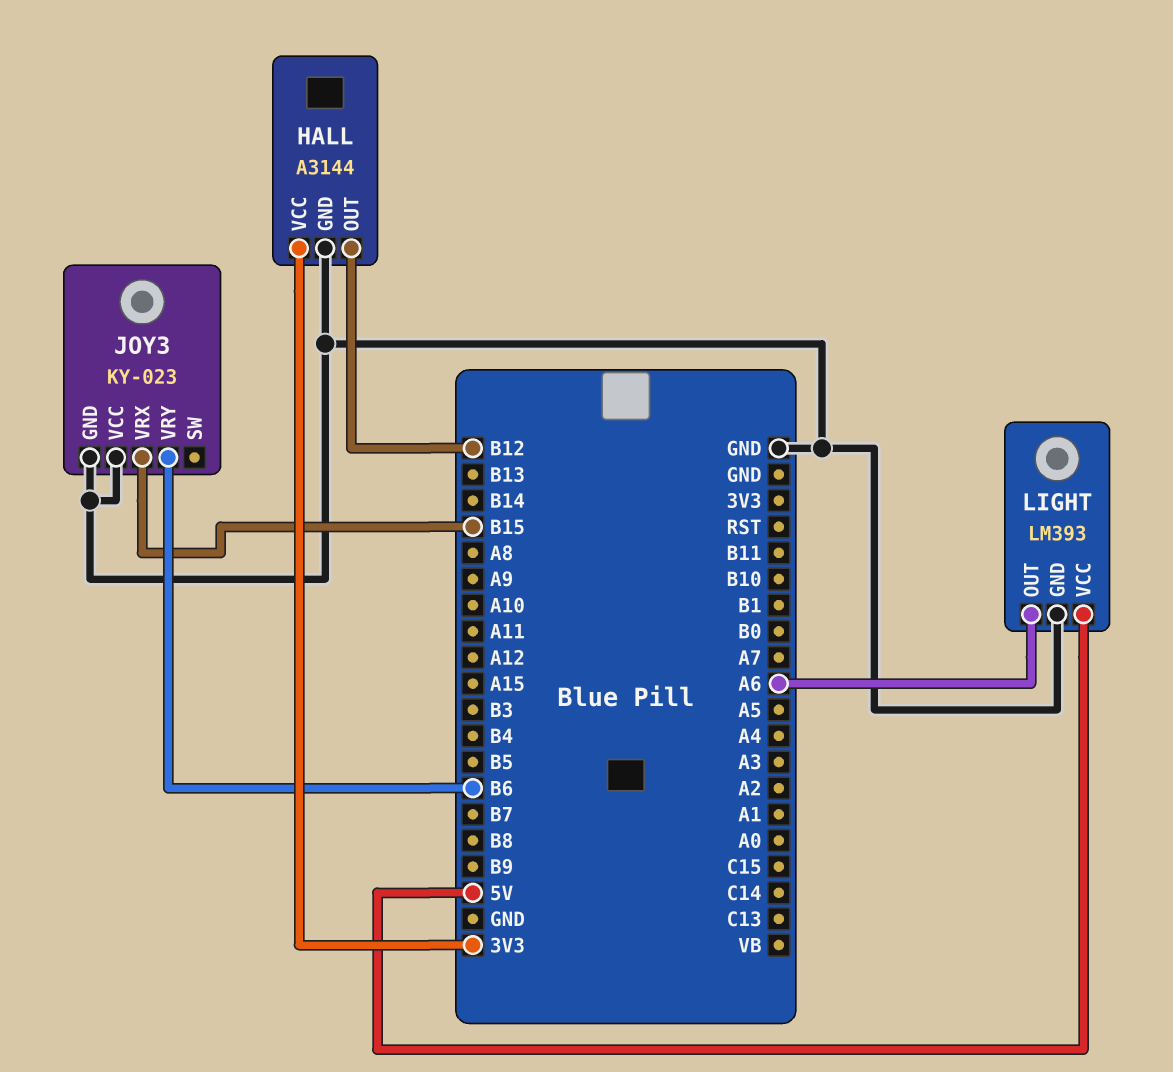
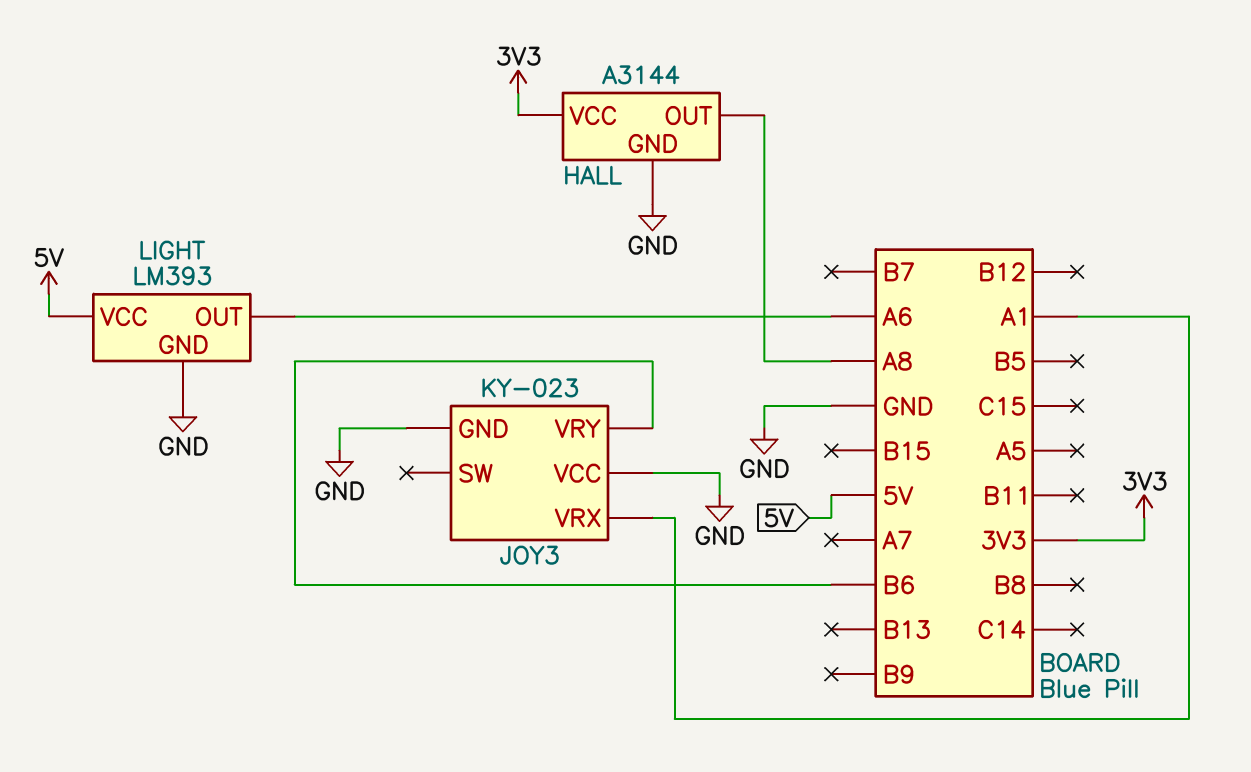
HALL pin OUT: B12 -> A8
JOY3 pin VRX: B15 -> A1

